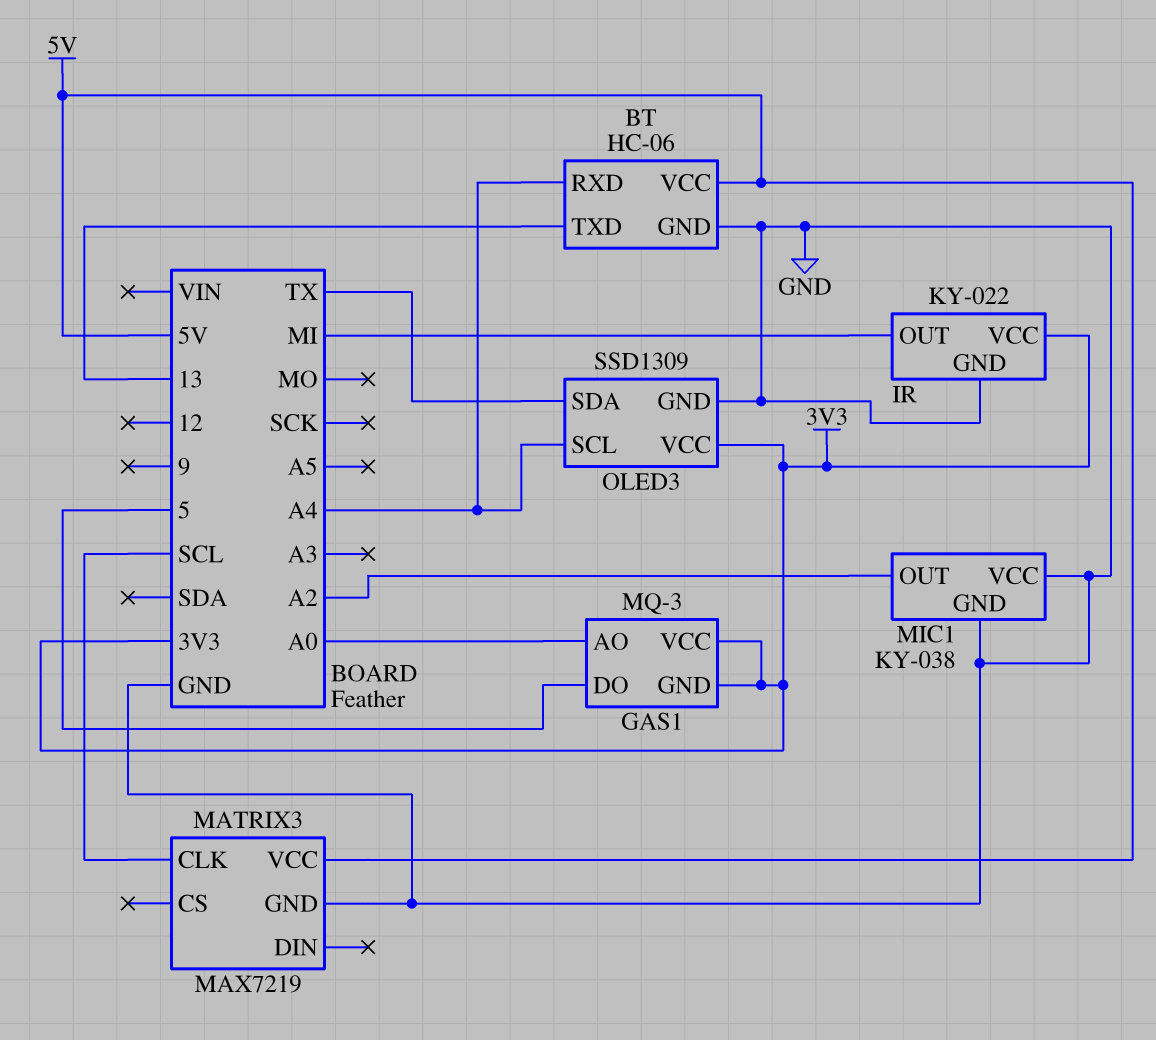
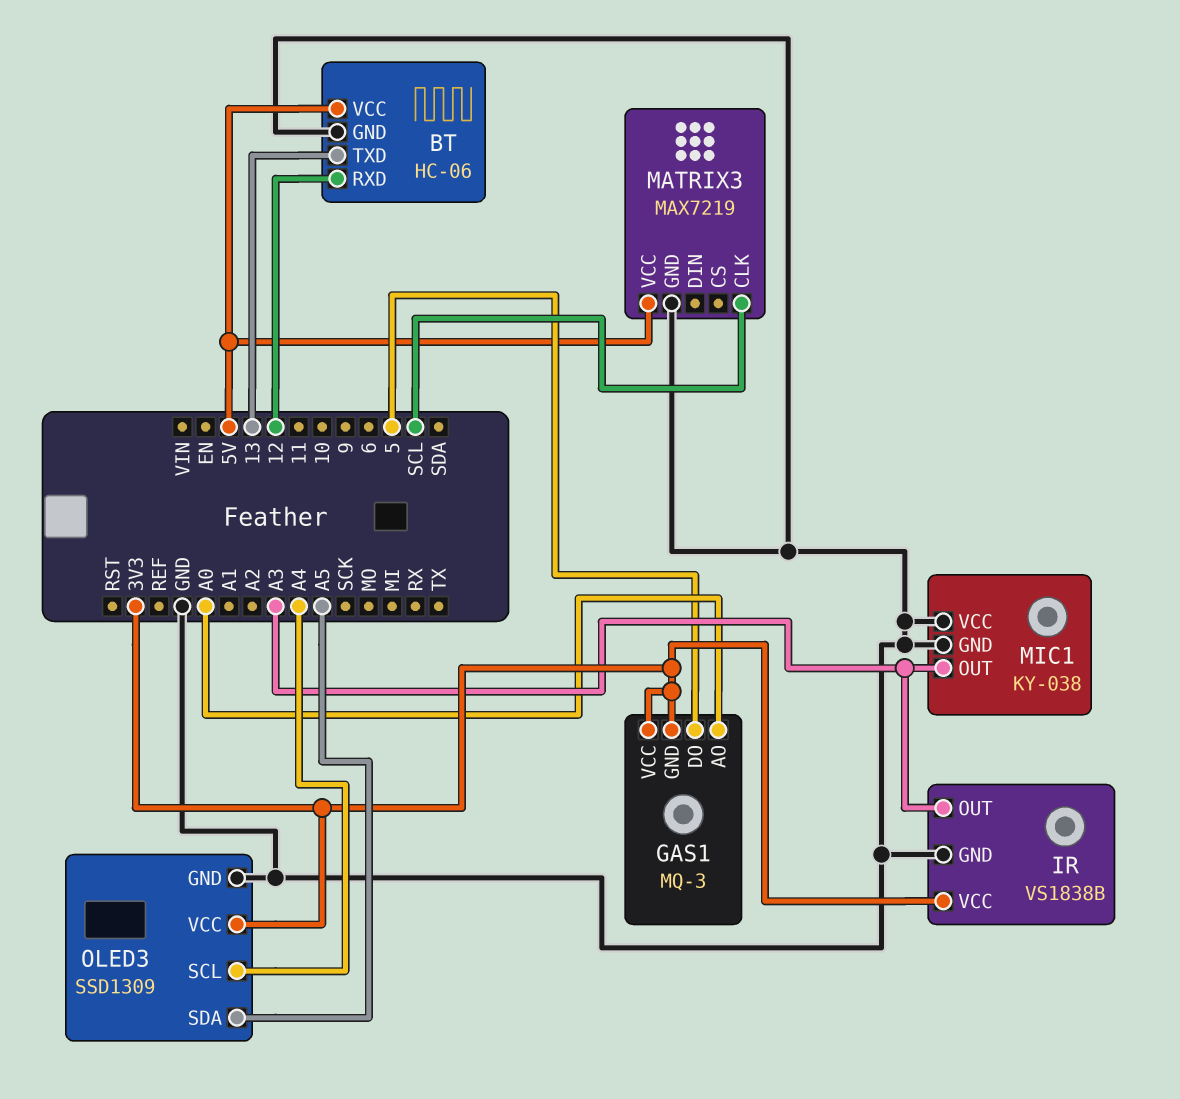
BT pin RXD: A4 -> 12
IR: KY-022 -> VS1838B
IR pin OUT: MI -> A3
MIC1 pin OUT: A2 -> A3
OLED3 pin SDA: TX -> A5

